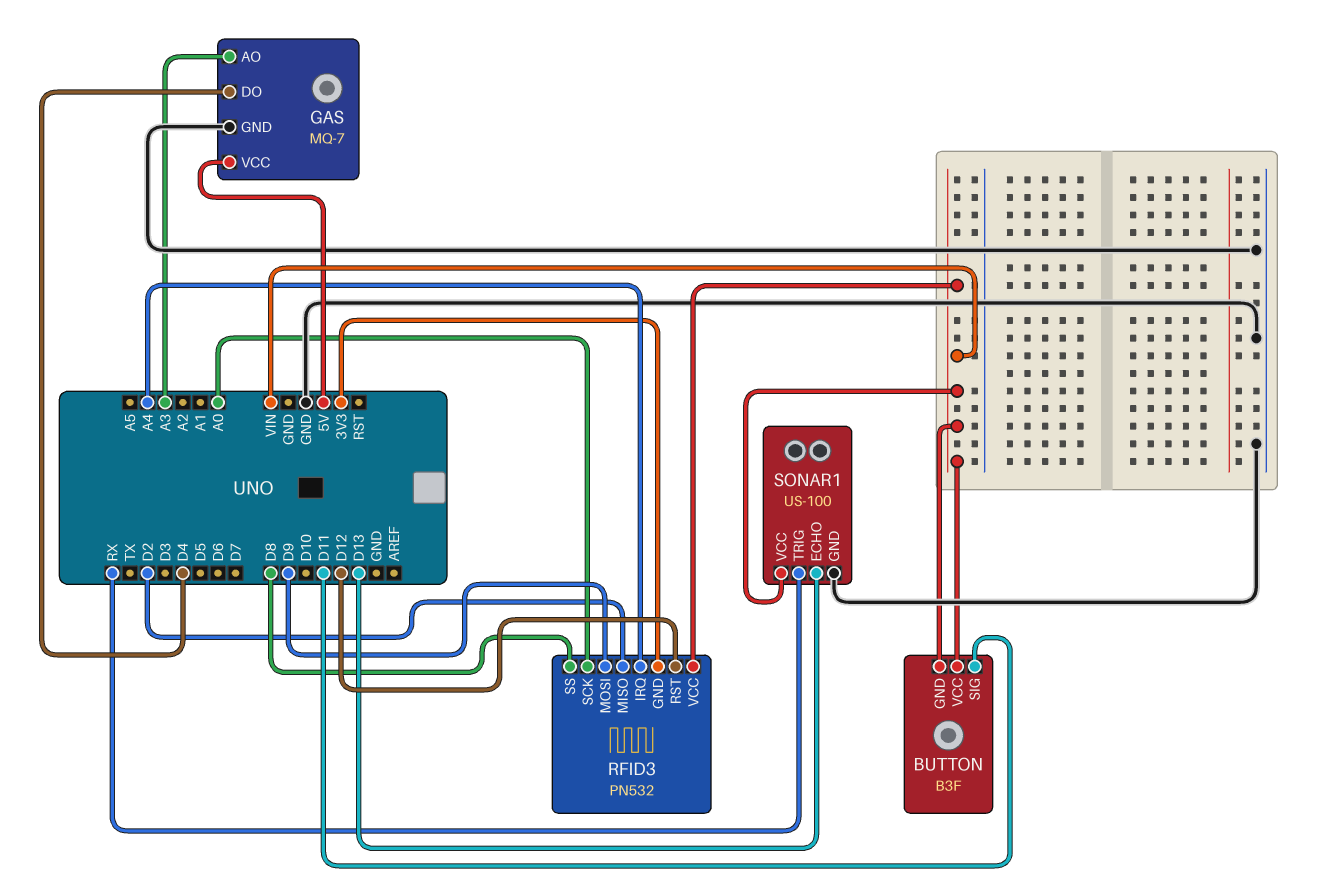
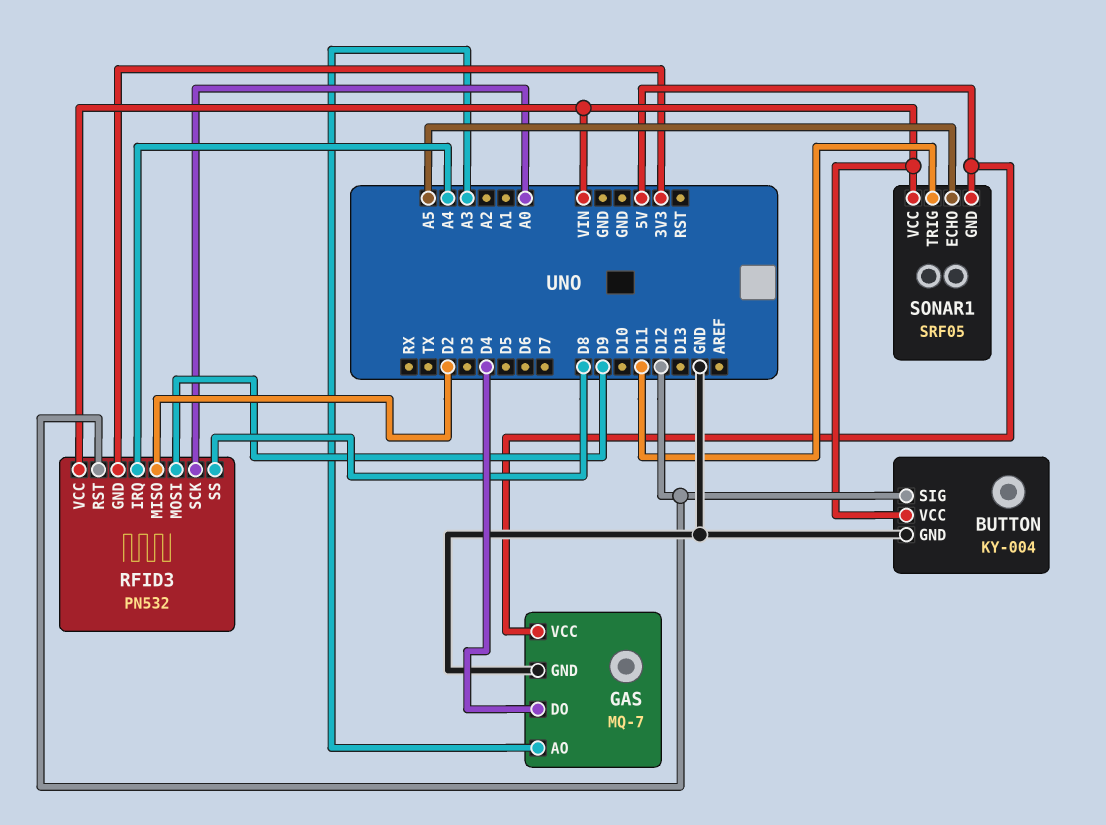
BUTTON: B3F -> KY-004
BUTTON pin GND: VIN -> GND
BUTTON pin SIG: D11 -> D12
SONAR1: US-100 -> SRF05
SONAR1 pin ECHO: D13 -> A5
SONAR1 pin GND: GND -> 5V
SONAR1 pin TRIG: RX -> D11

